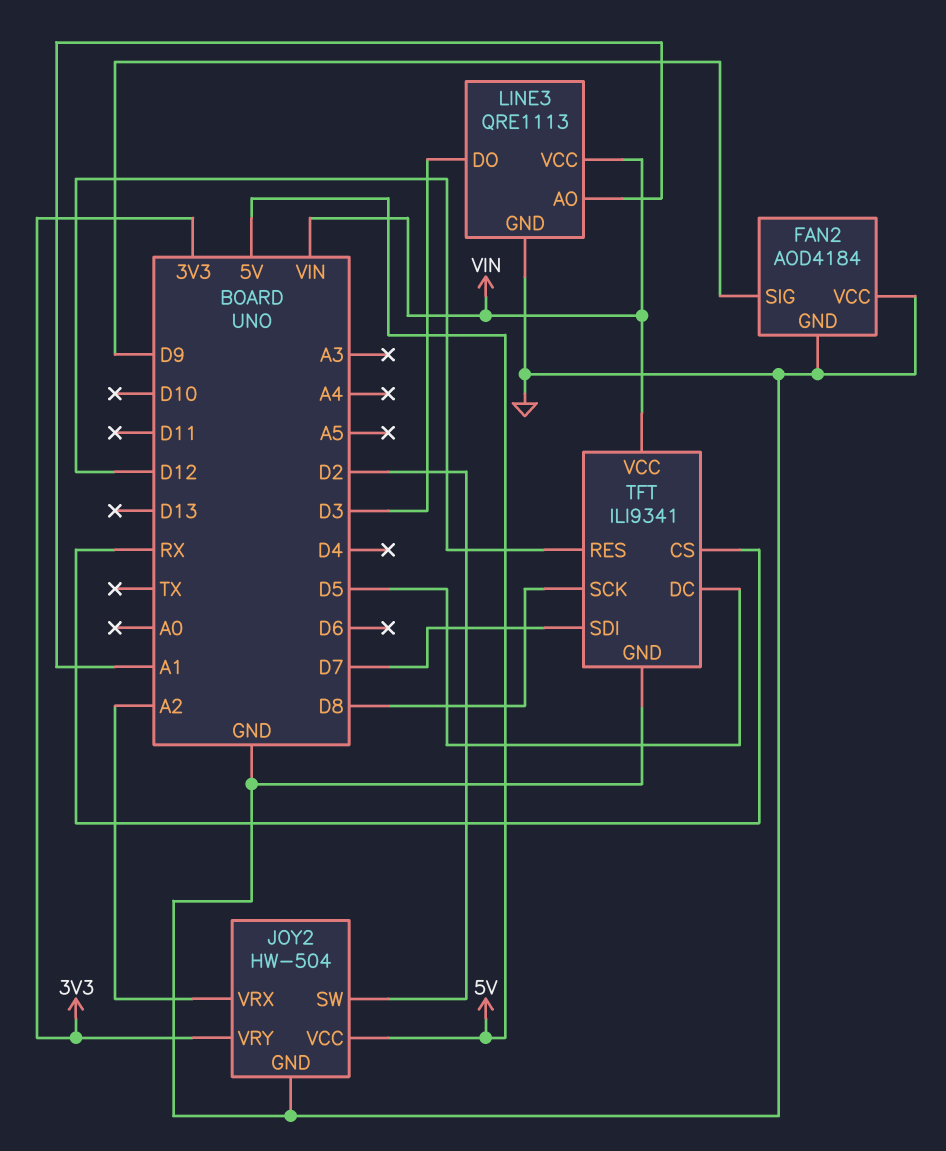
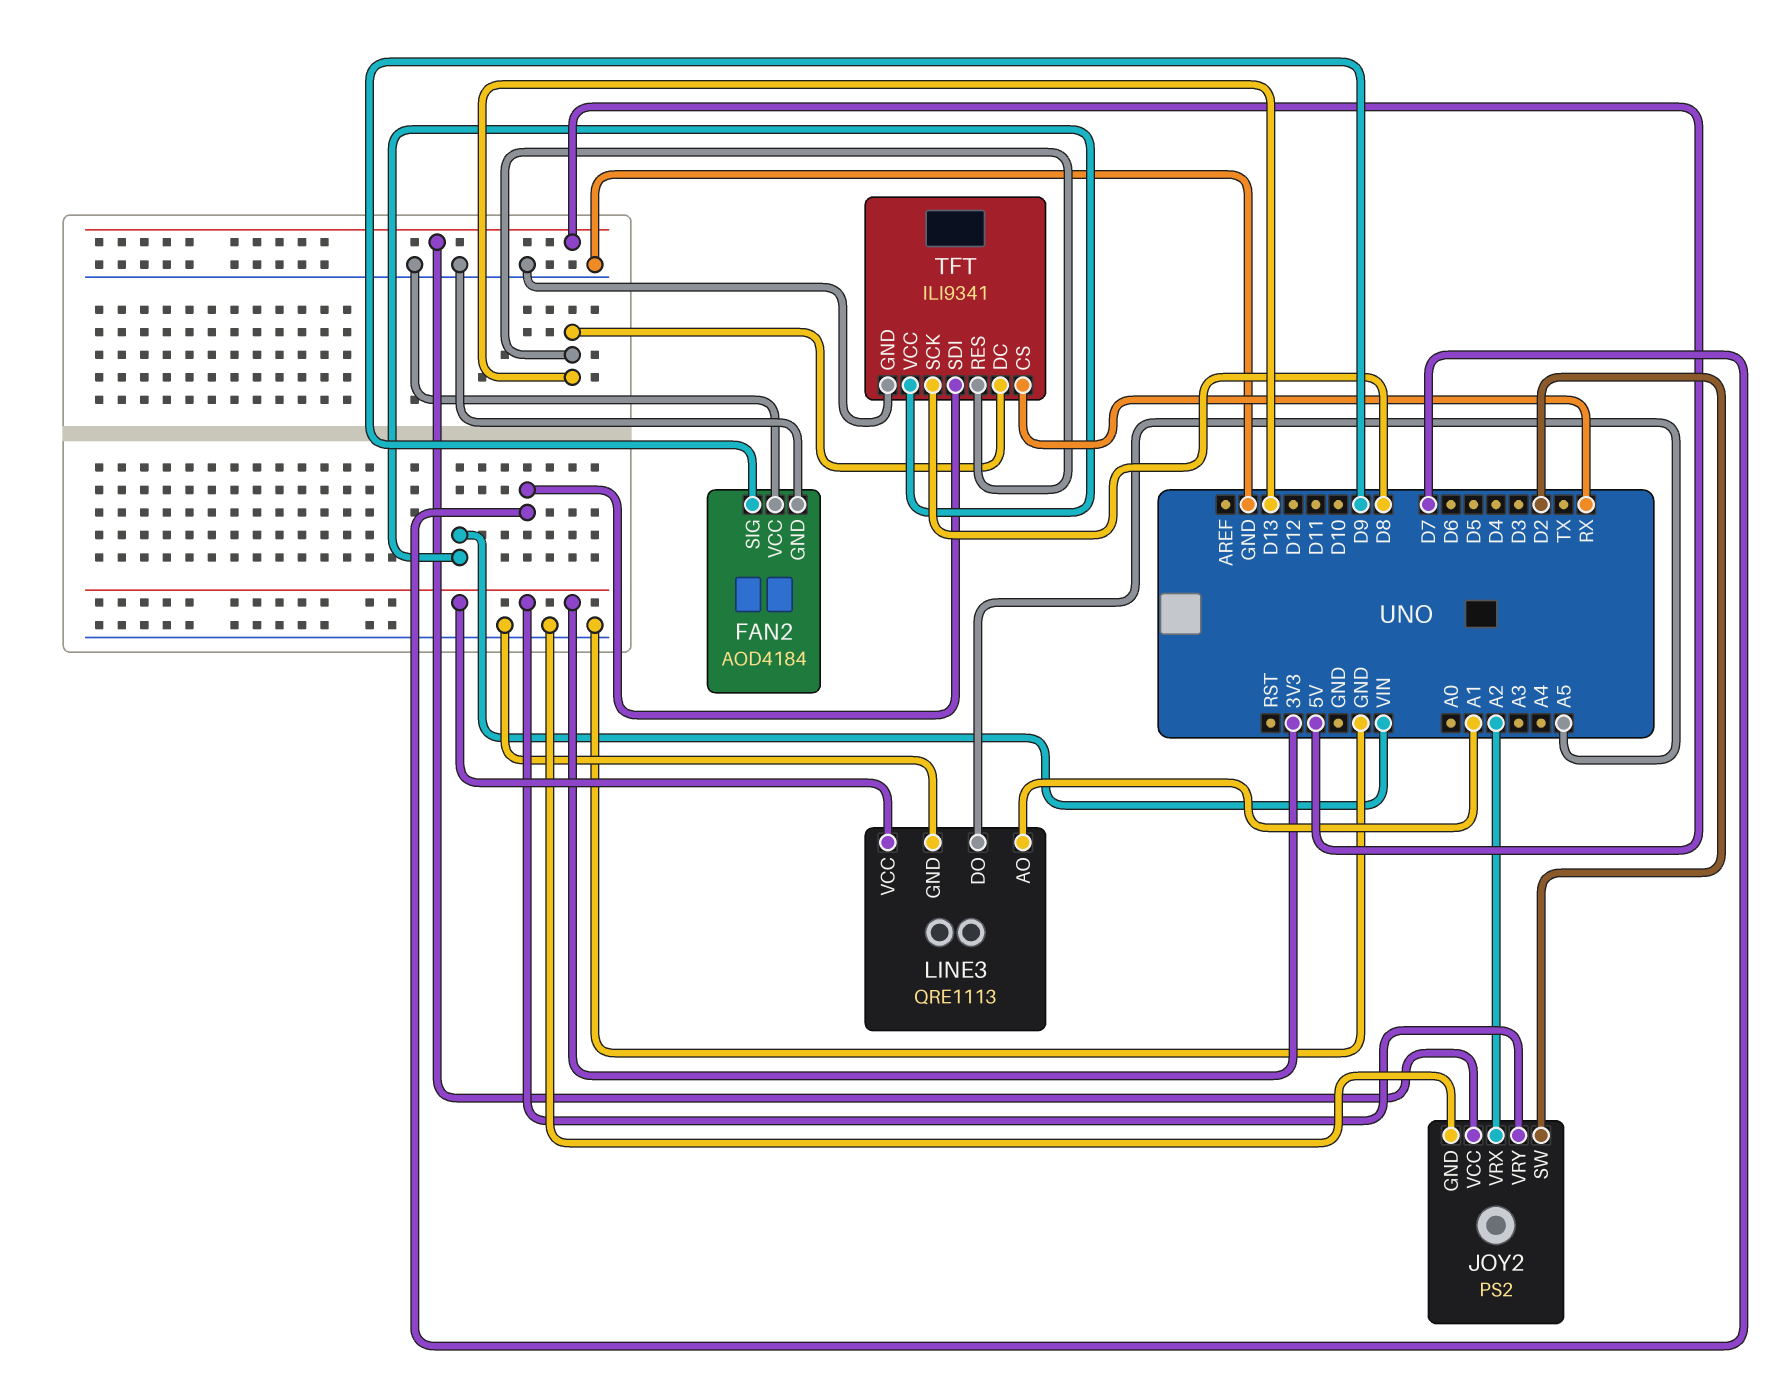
JOY2: HW-504 -> PS2
LINE3 pin DO: D3 -> A5
LINE3 pin VCC: VIN -> 3V3
TFT pin DC: D5 -> D13
TFT pin RES: D12 -> D13

